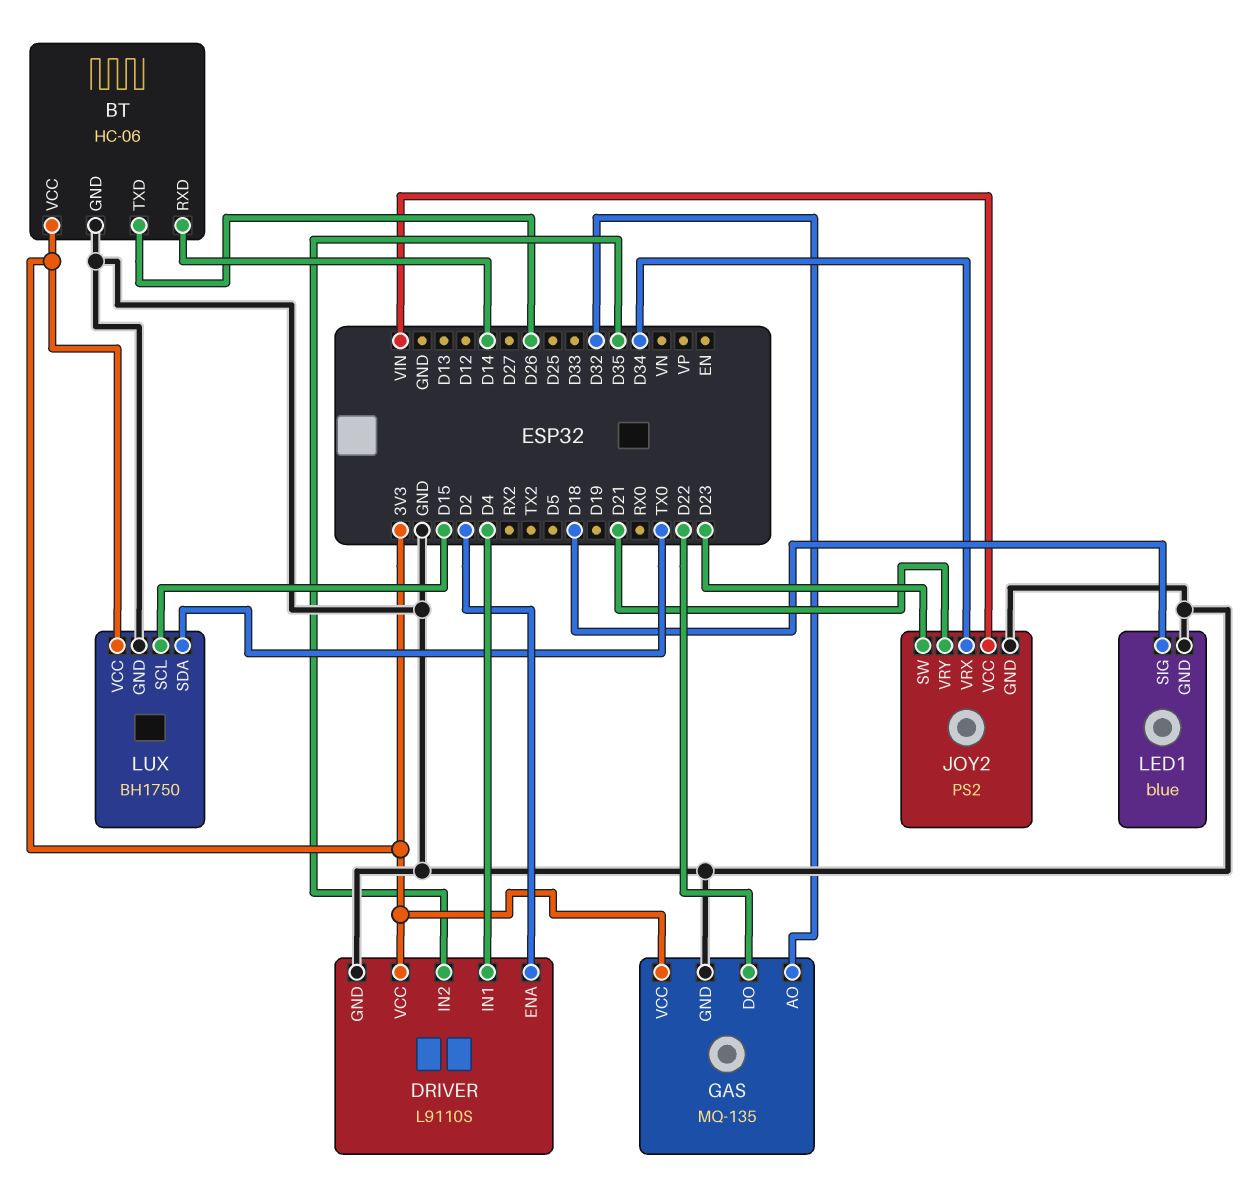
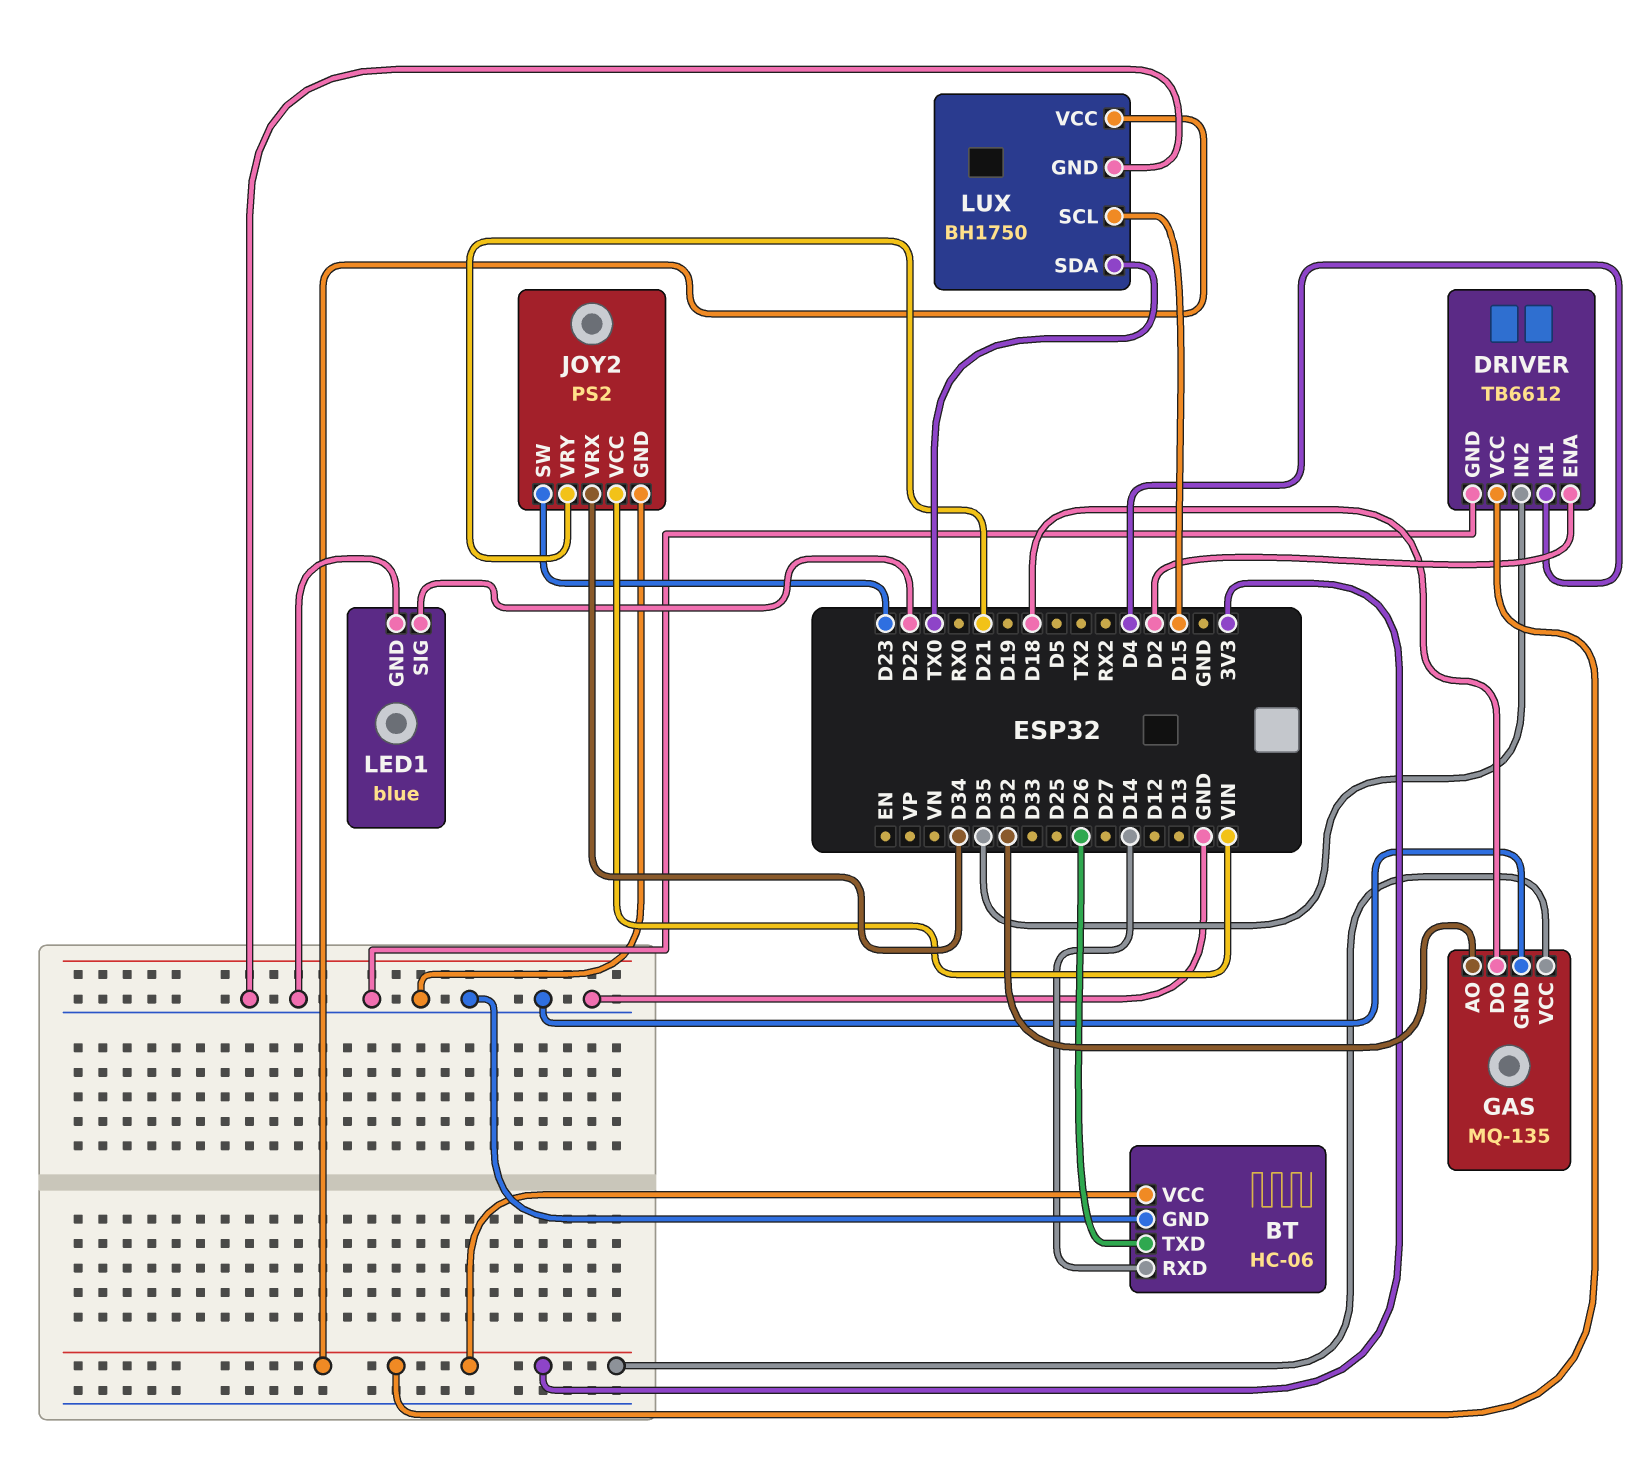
DRIVER: L9110S -> TB6612
GAS pin DO: D22 -> D18
LED1 pin SIG: D18 -> D22

